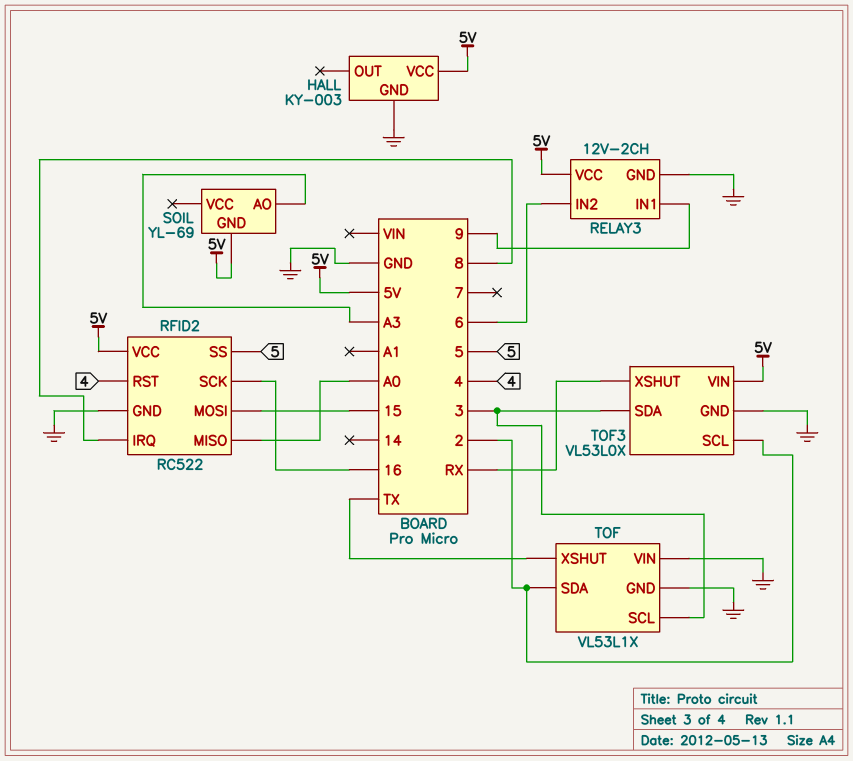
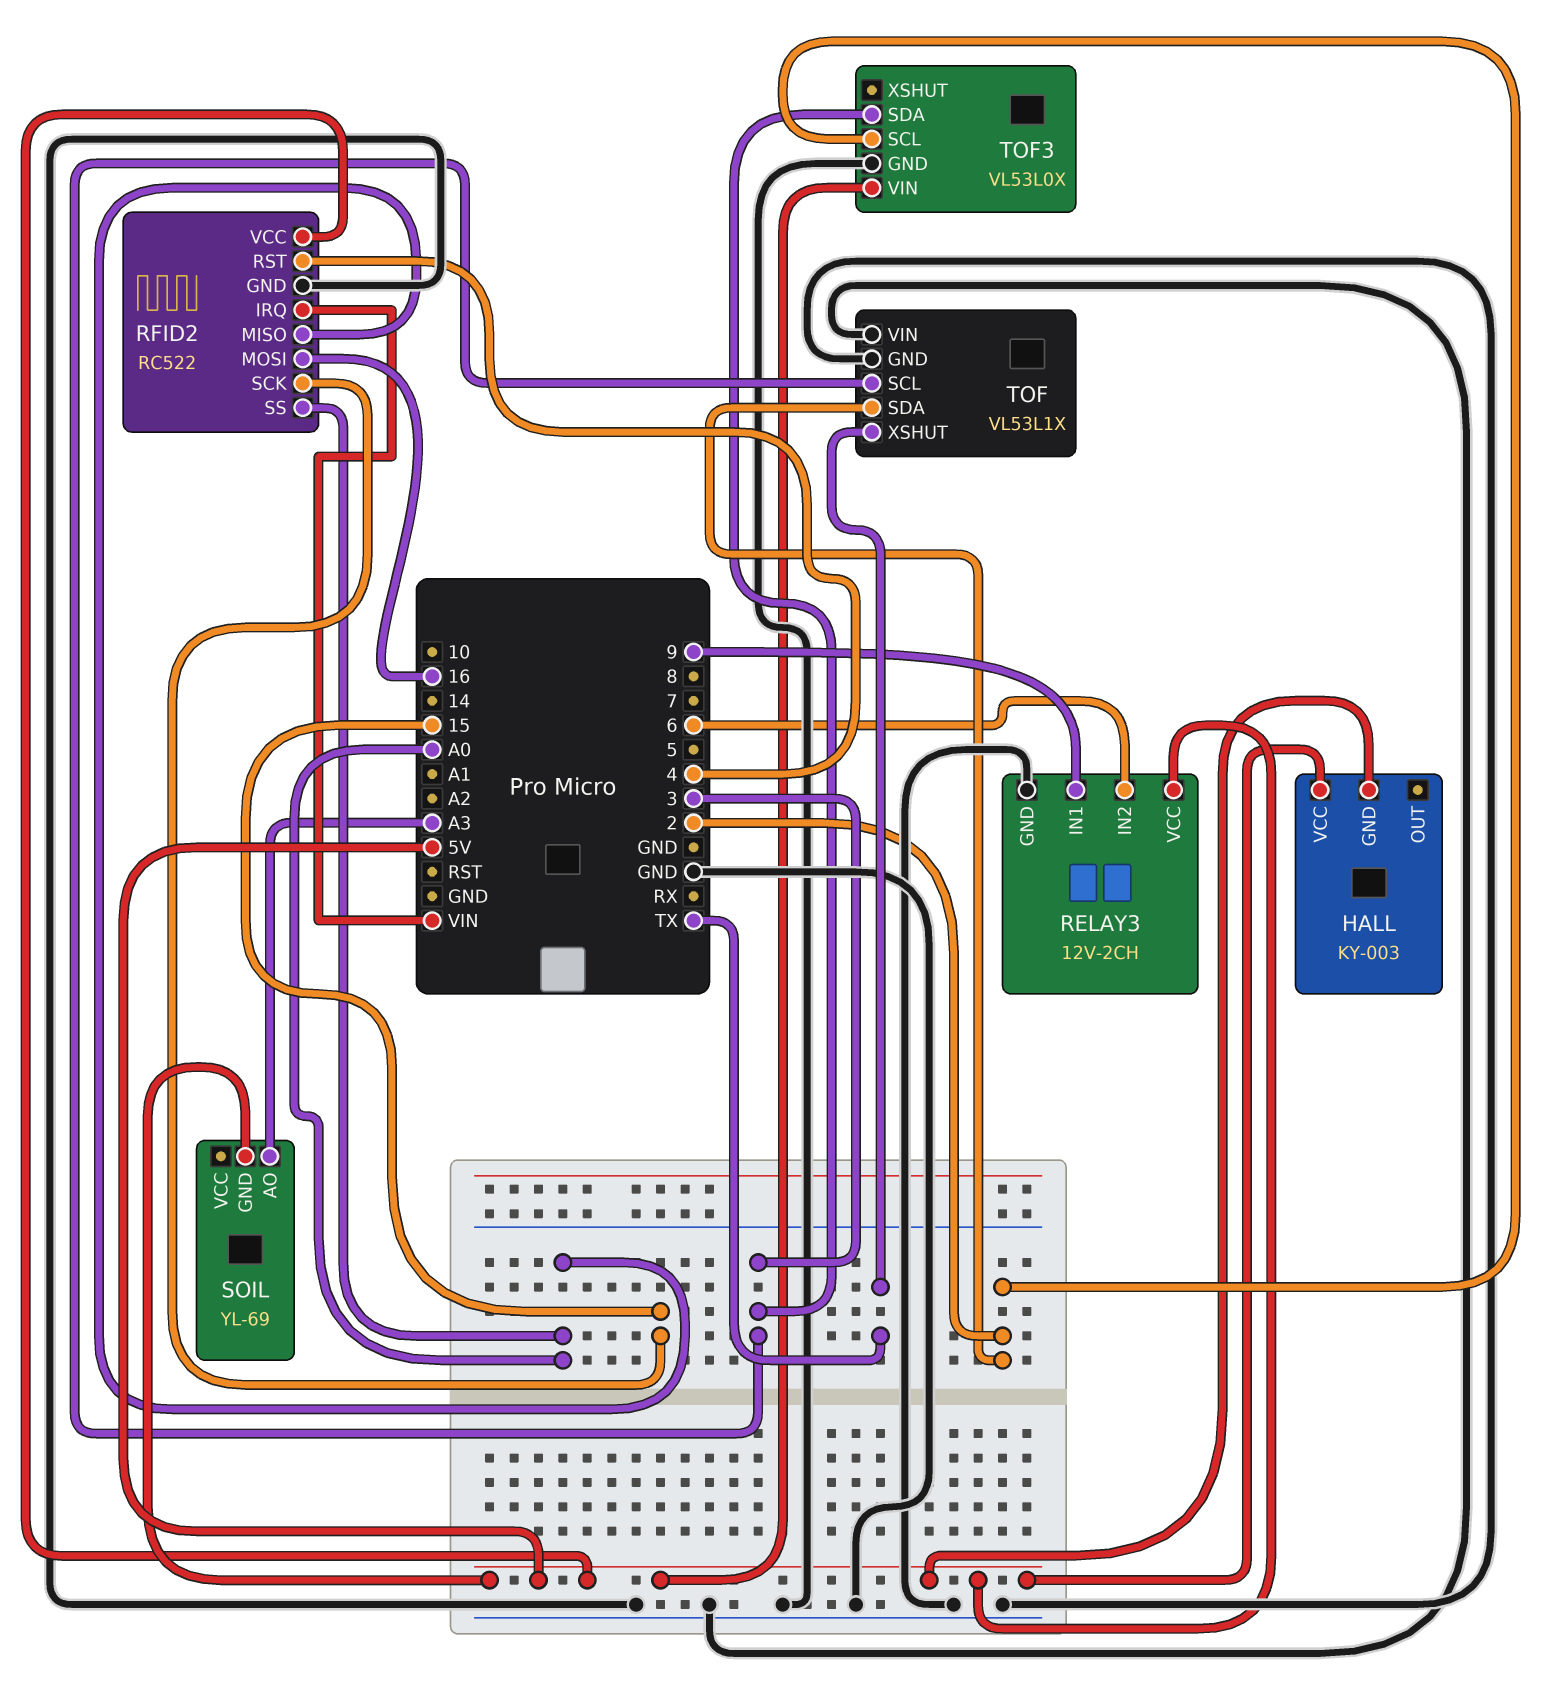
HALL pin GND: GND -> 5V
RFID2 pin IRQ: 8 -> VIN
RFID2 pin MOSI: 15 -> 16
RFID2 pin SCK: 16 -> 15
RFID2 pin SS: 5 -> A0
TOF3 pin XSHUT: RX -> none

